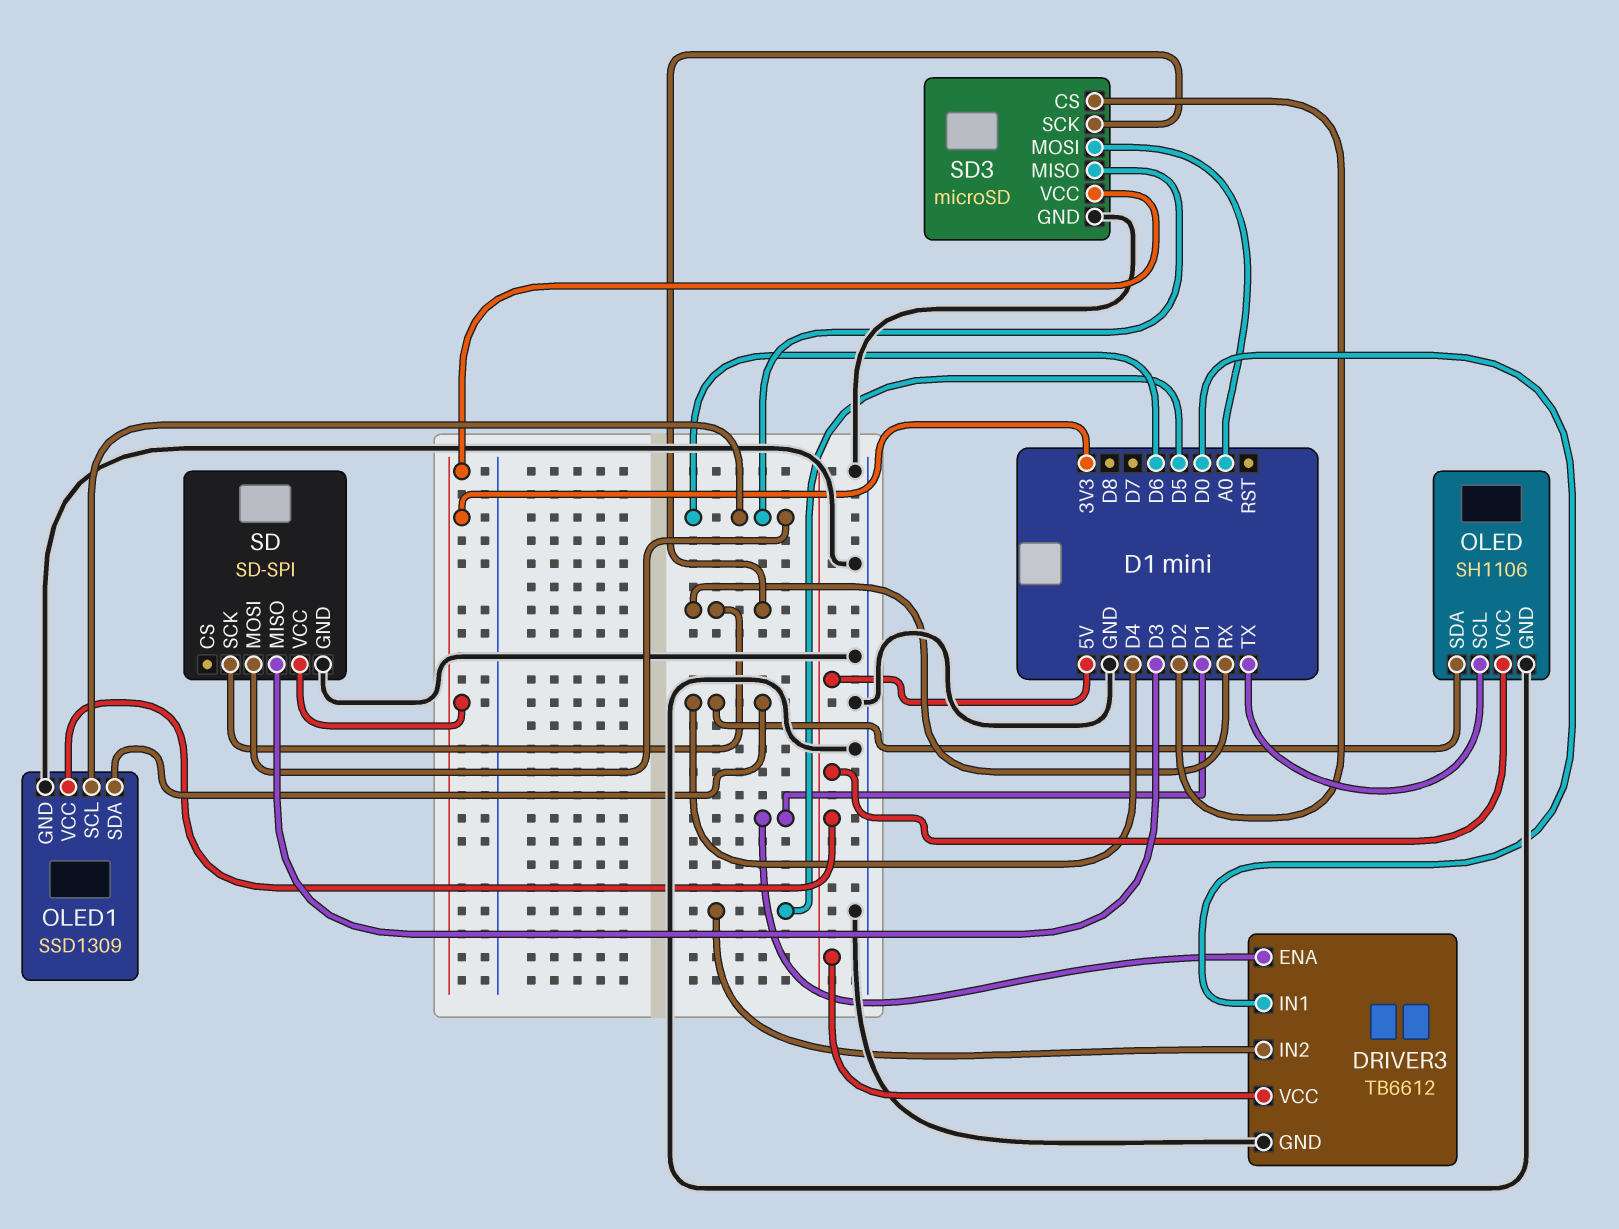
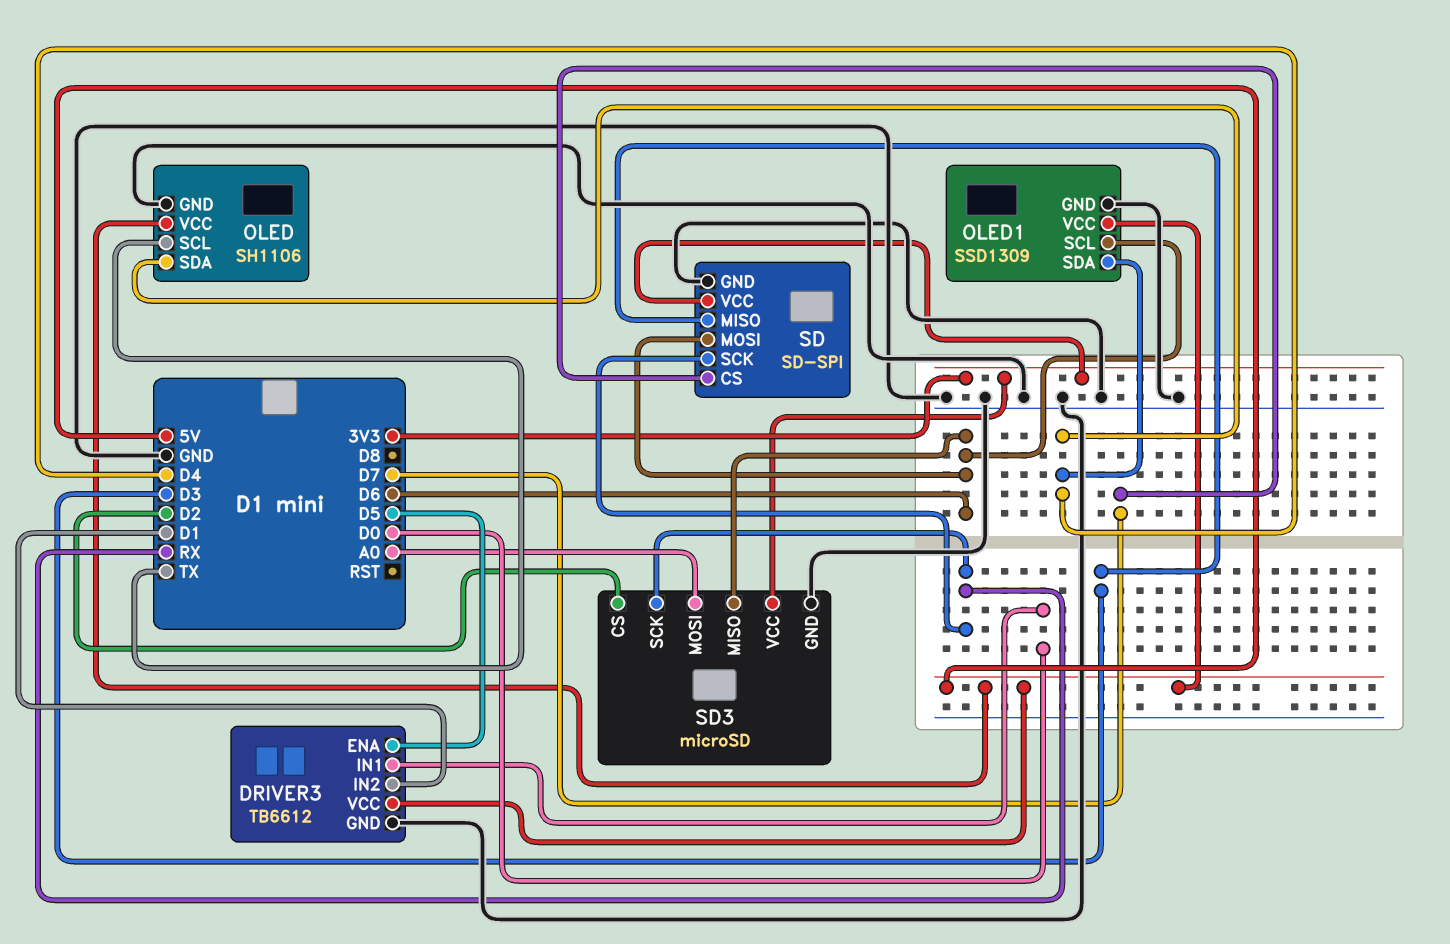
DRIVER3 pin ENA: D1 -> D5
DRIVER3 pin IN2: D5 -> D1
SD pin CS: none -> D7

